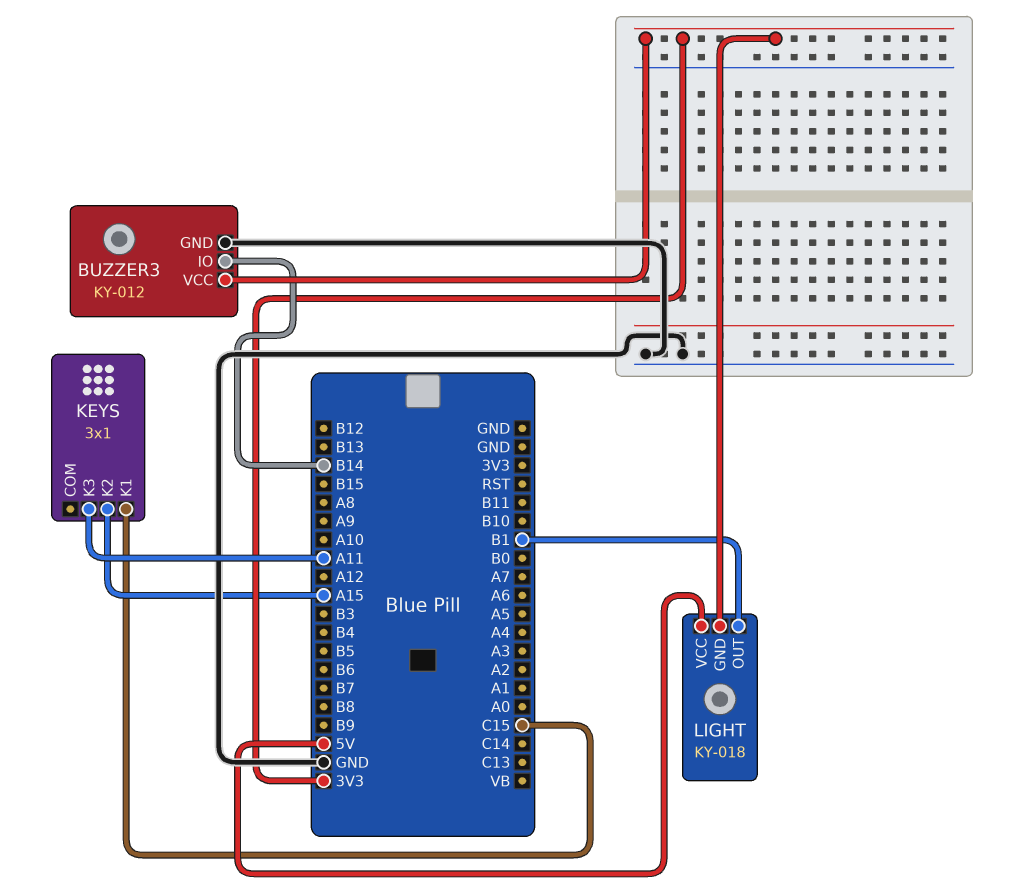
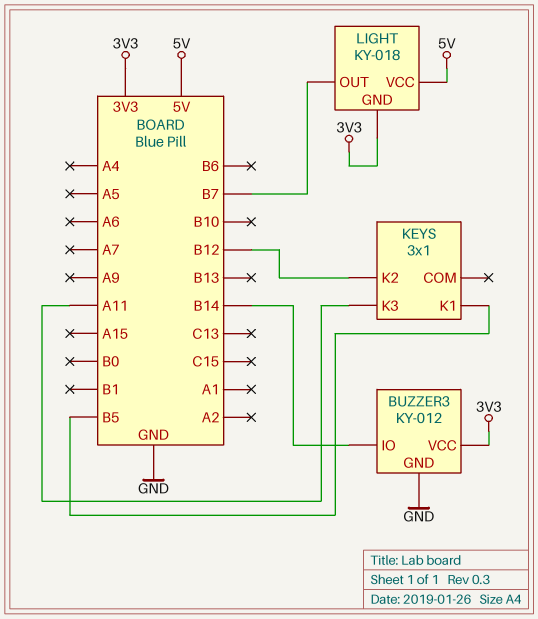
KEYS pin K1: C15 -> B5
KEYS pin K2: A15 -> B12
LIGHT pin OUT: B1 -> B7

